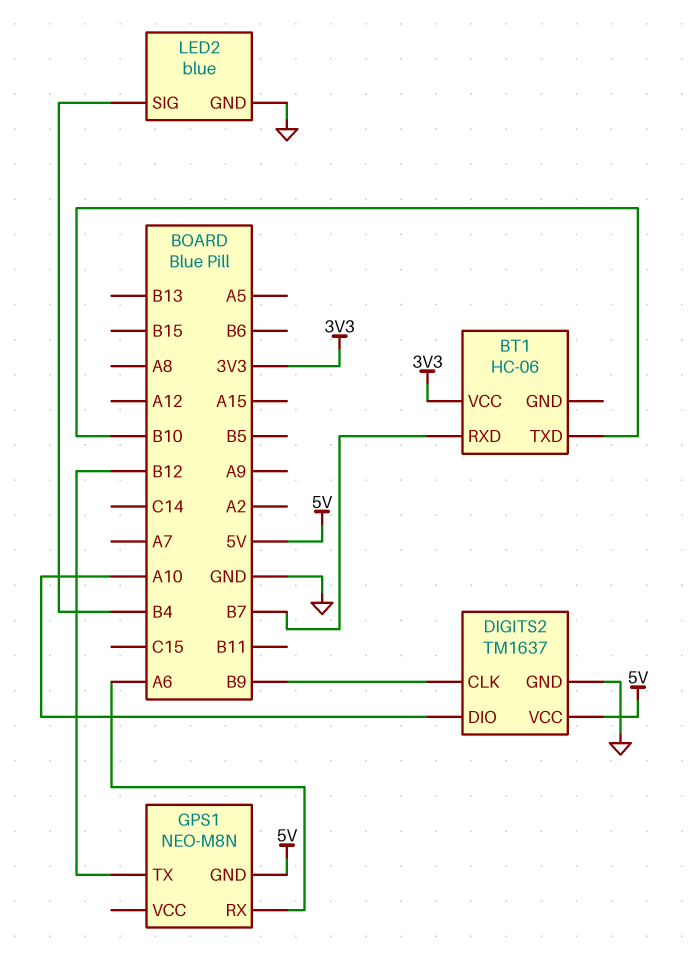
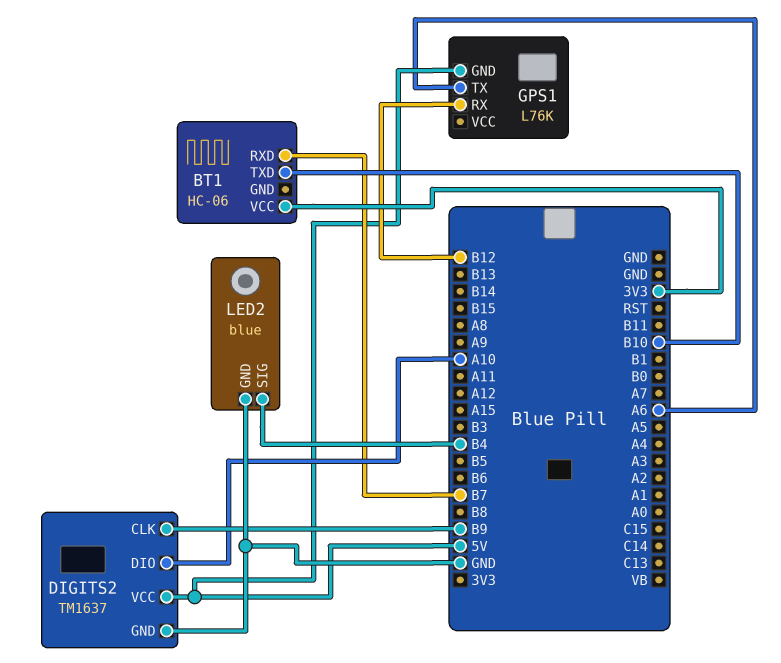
GPS1: NEO-M8N -> L76K
GPS1 pin RX: A6 -> B12
GPS1 pin TX: B12 -> A6

